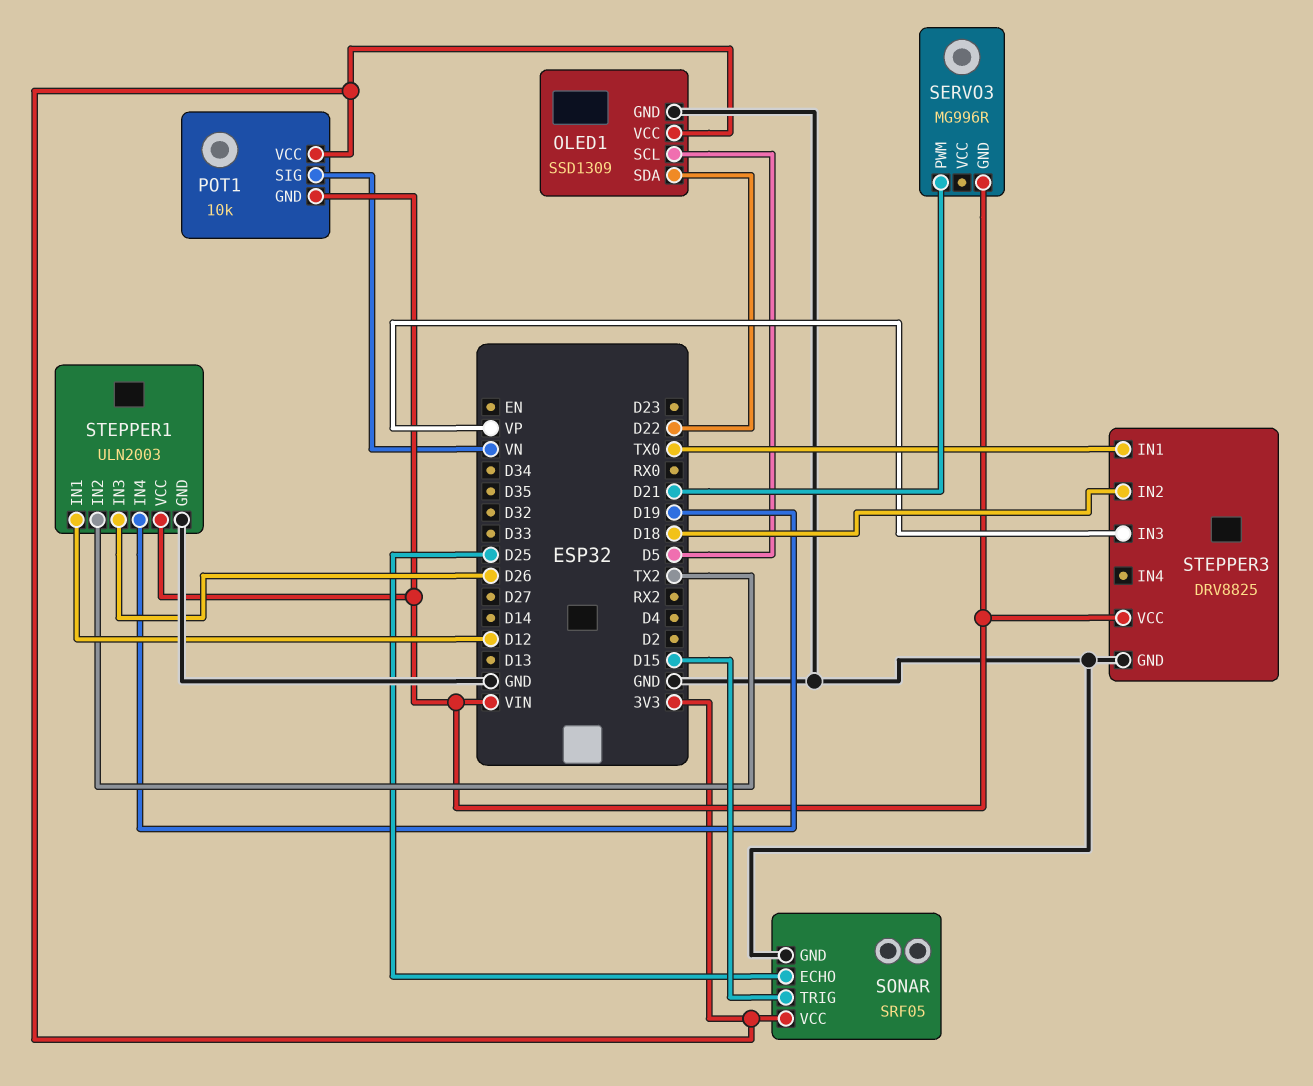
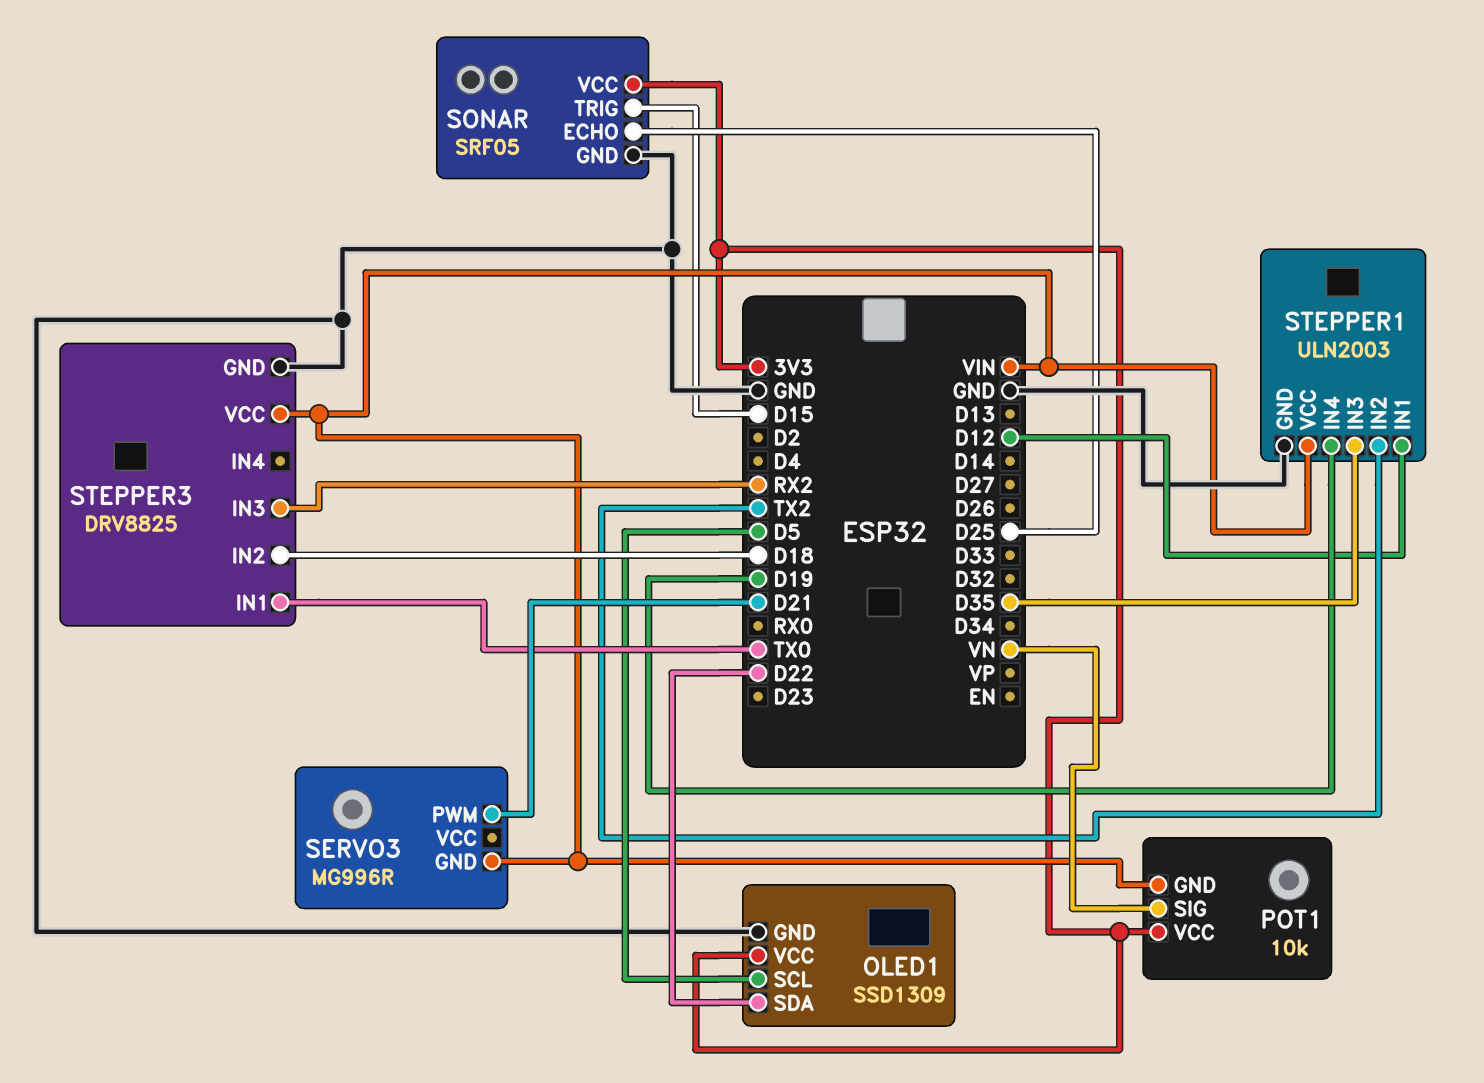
STEPPER1 pin IN3: D26 -> D35
STEPPER3 pin IN3: VP -> RX2

